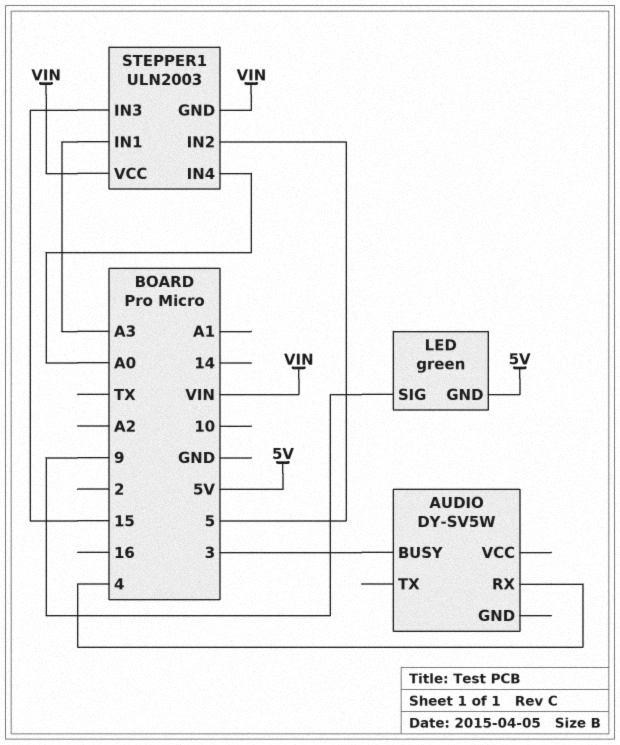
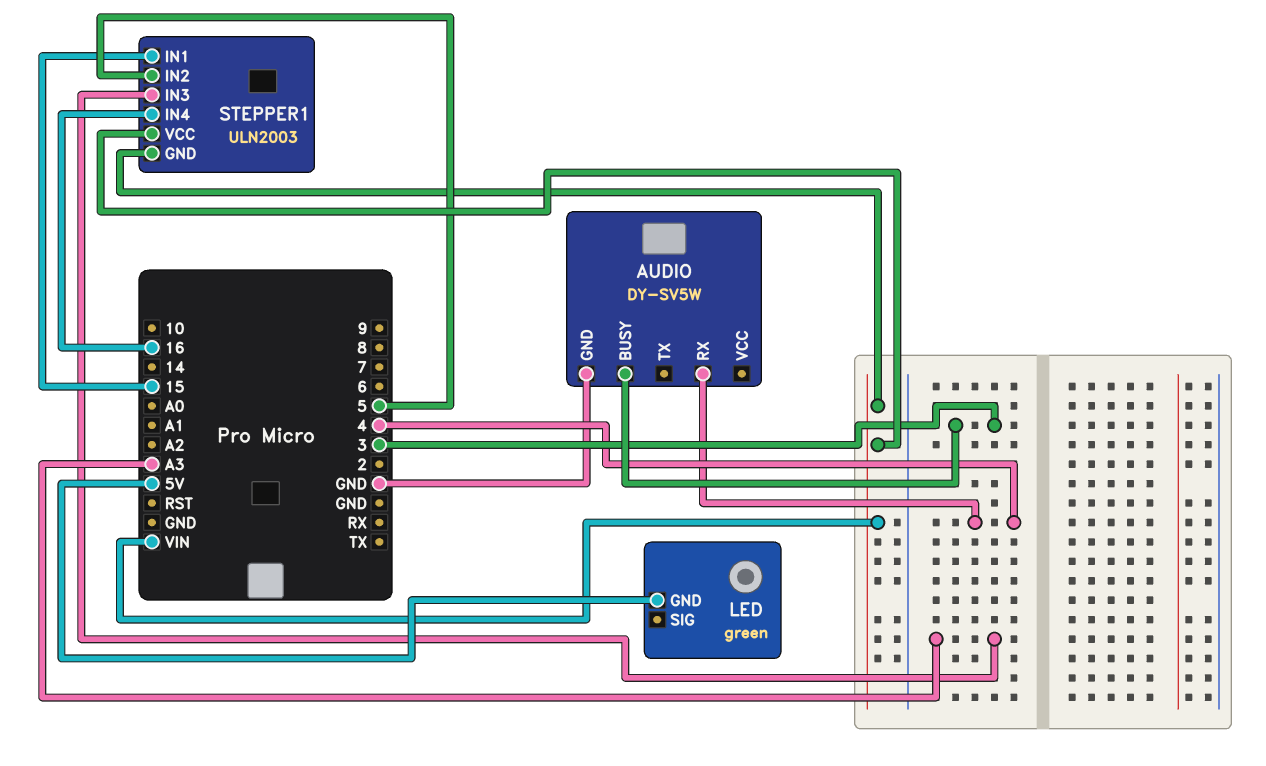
AUDIO pin GND: none -> GND
LED pin SIG: 9 -> none
STEPPER1 pin IN1: A3 -> 15
STEPPER1 pin IN3: 15 -> A3
STEPPER1 pin IN4: A0 -> 16

